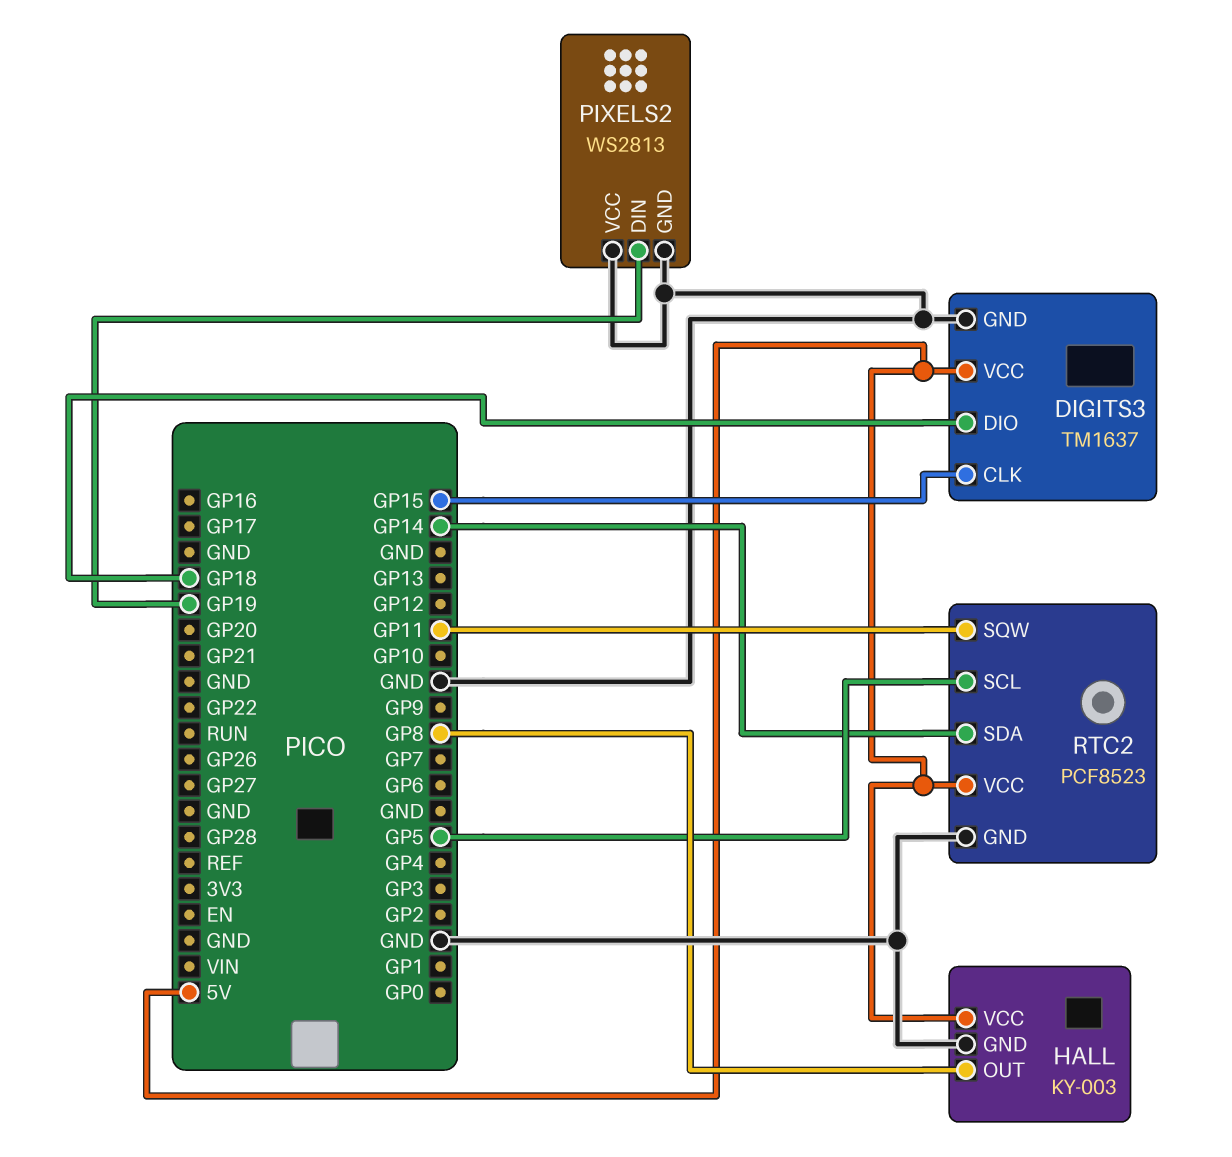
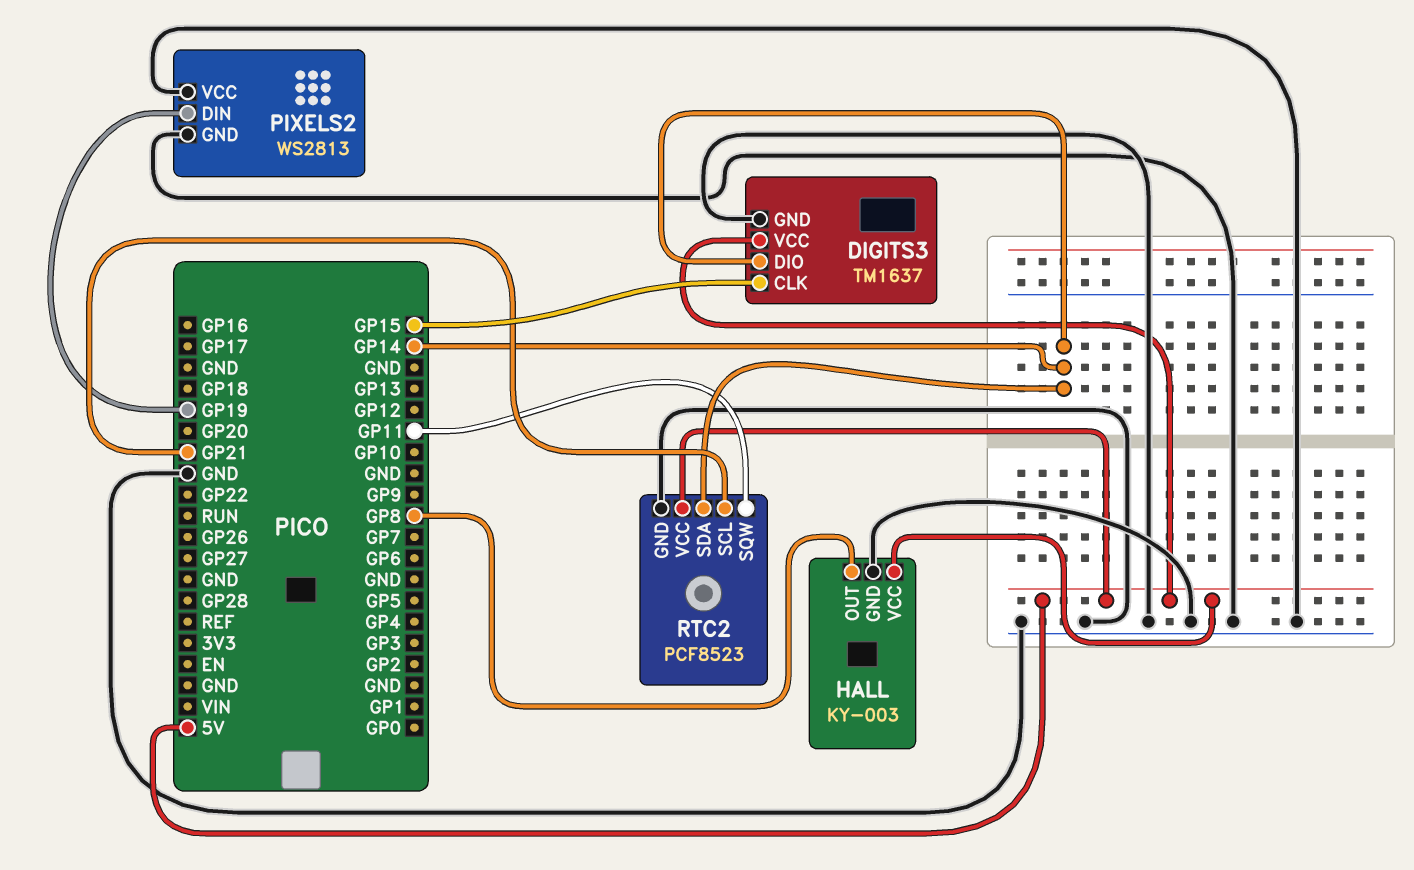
DIGITS3 pin DIO: GP18 -> GP14
RTC2 pin SCL: GP5 -> GP21

